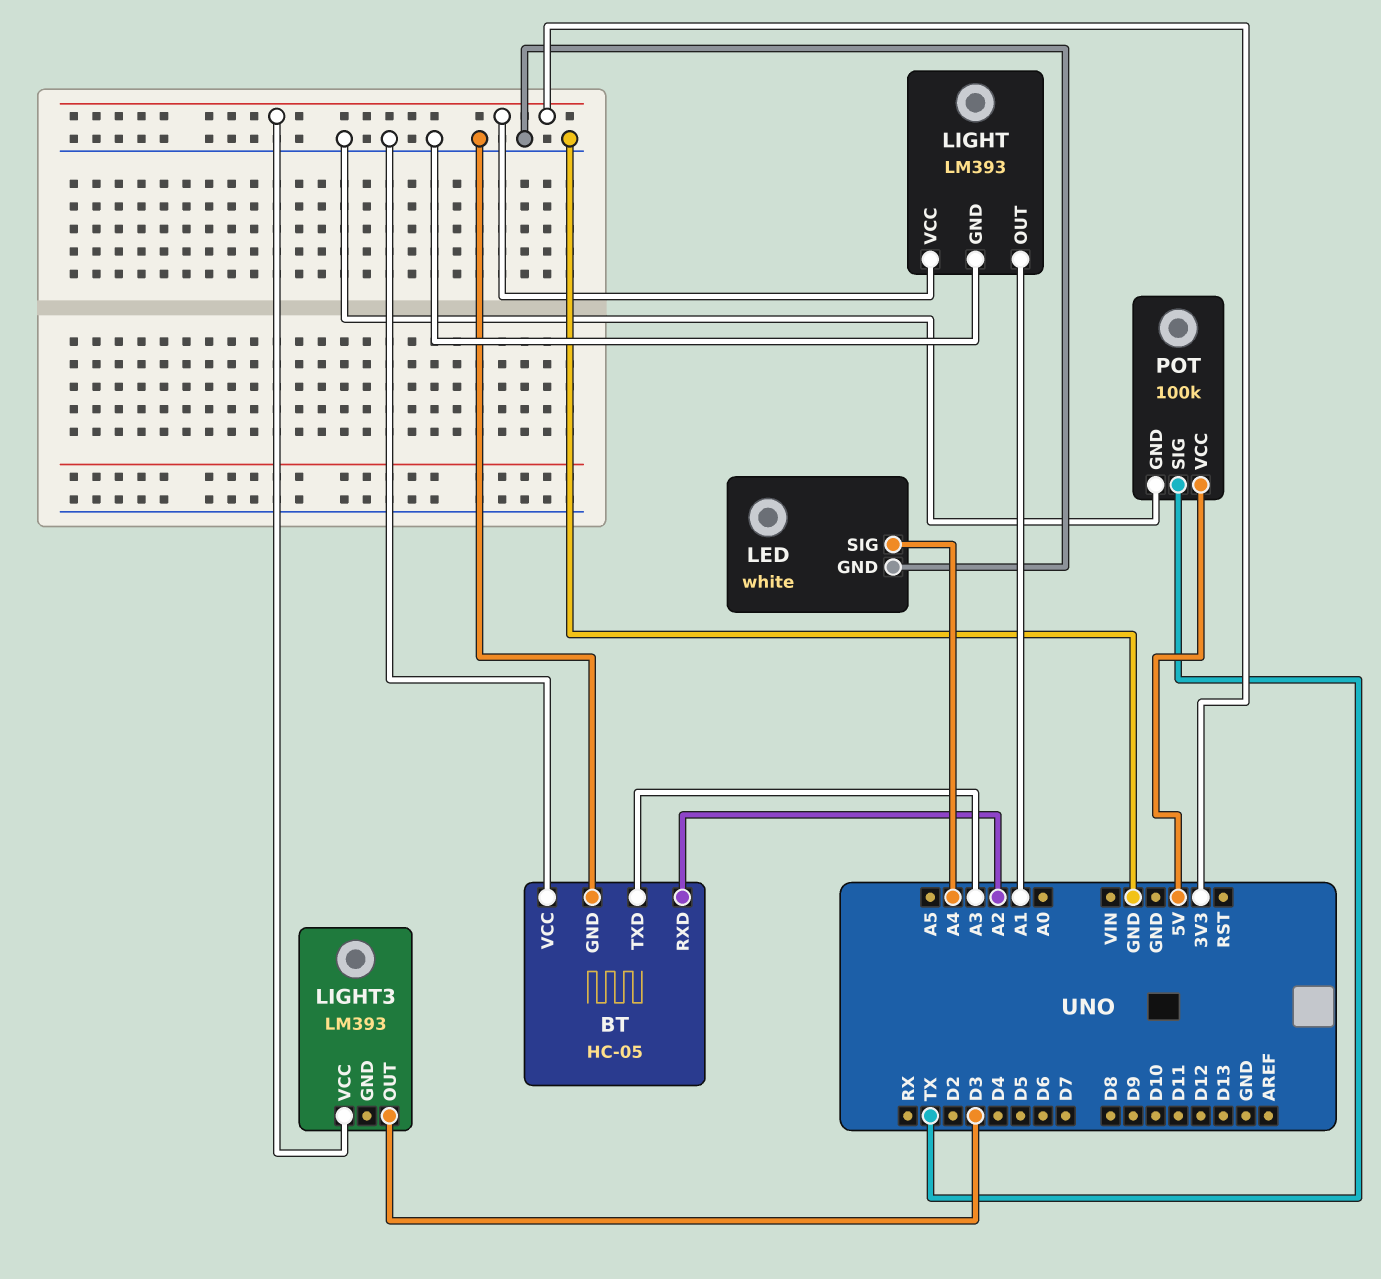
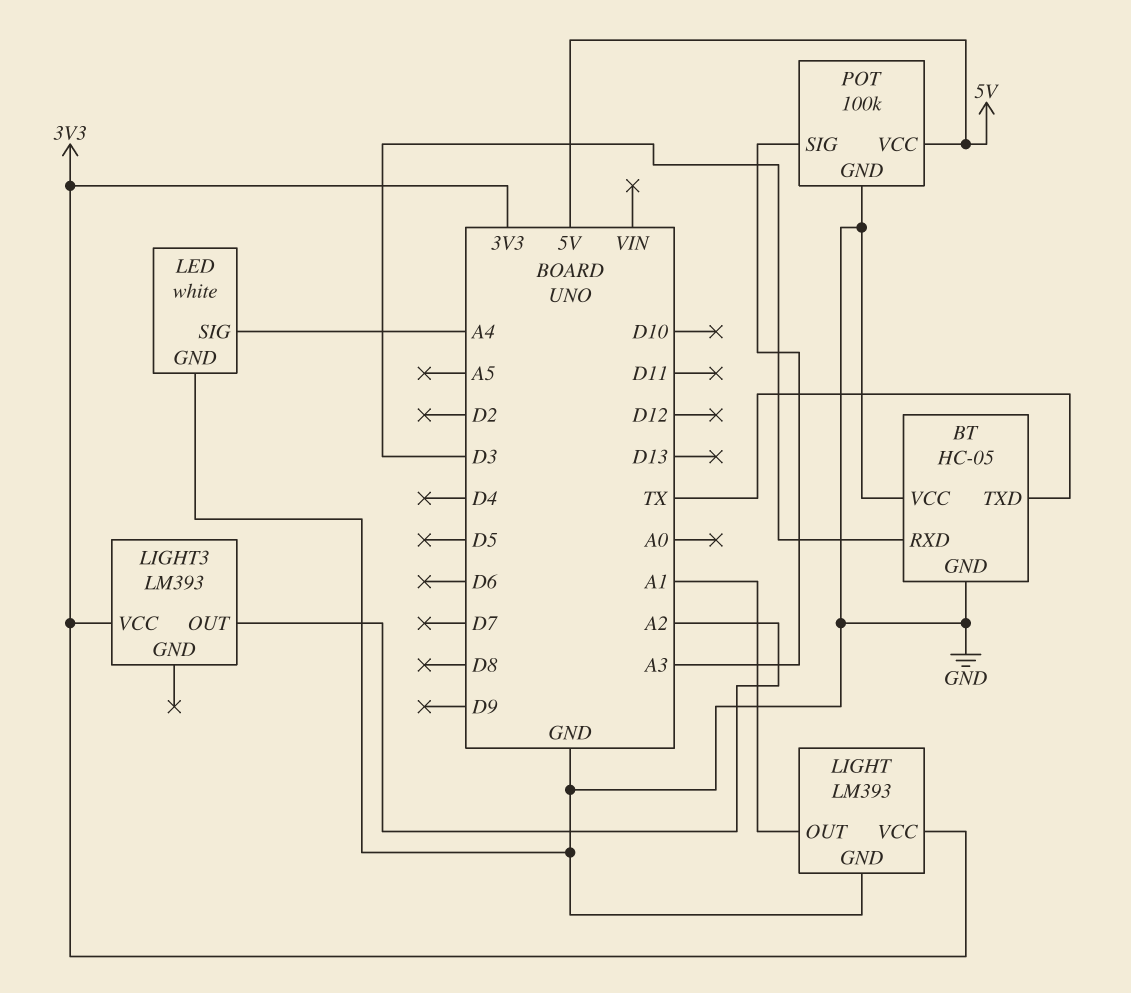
BT pin RXD: A2 -> D3
BT pin TXD: A3 -> TX
LIGHT3 pin OUT: D3 -> A2
POT pin SIG: TX -> A3

